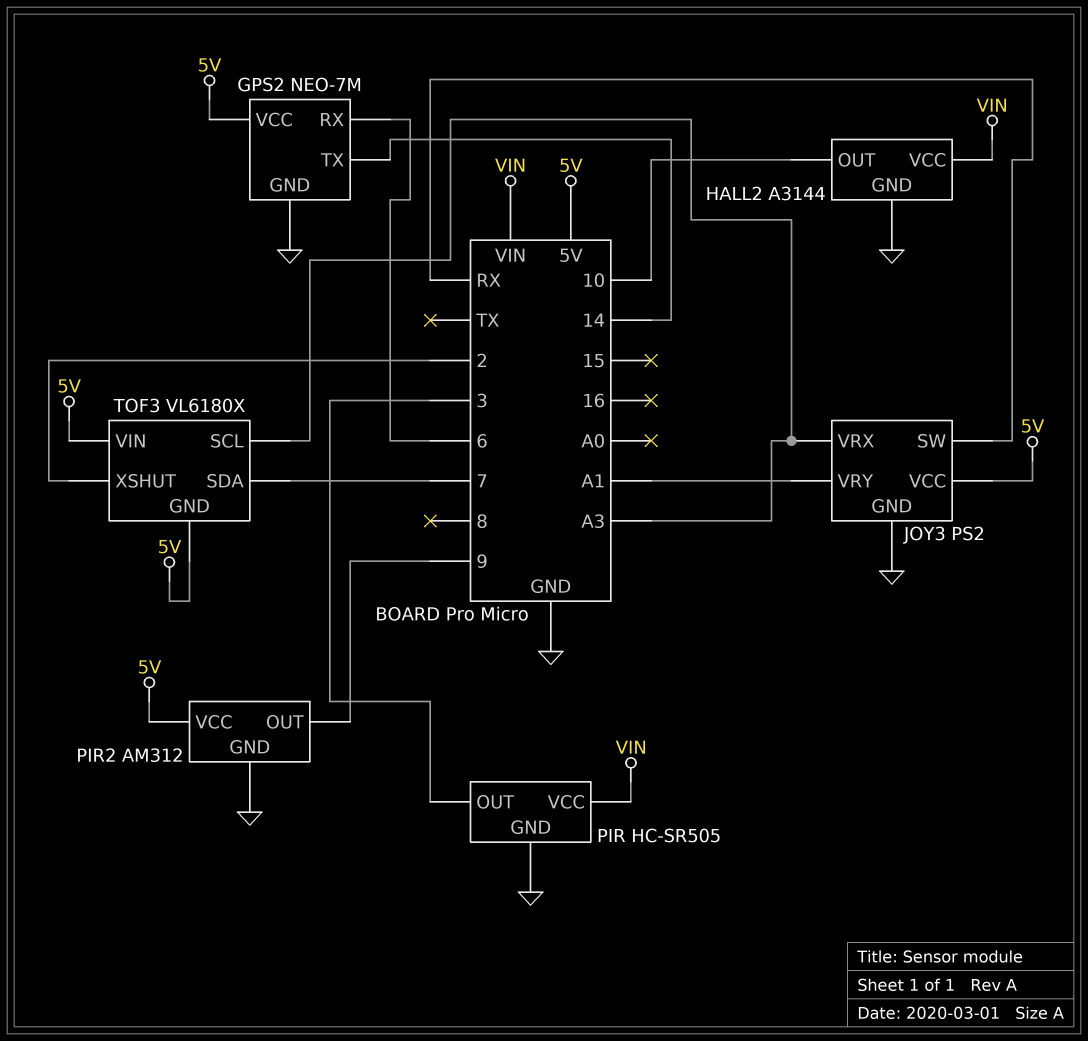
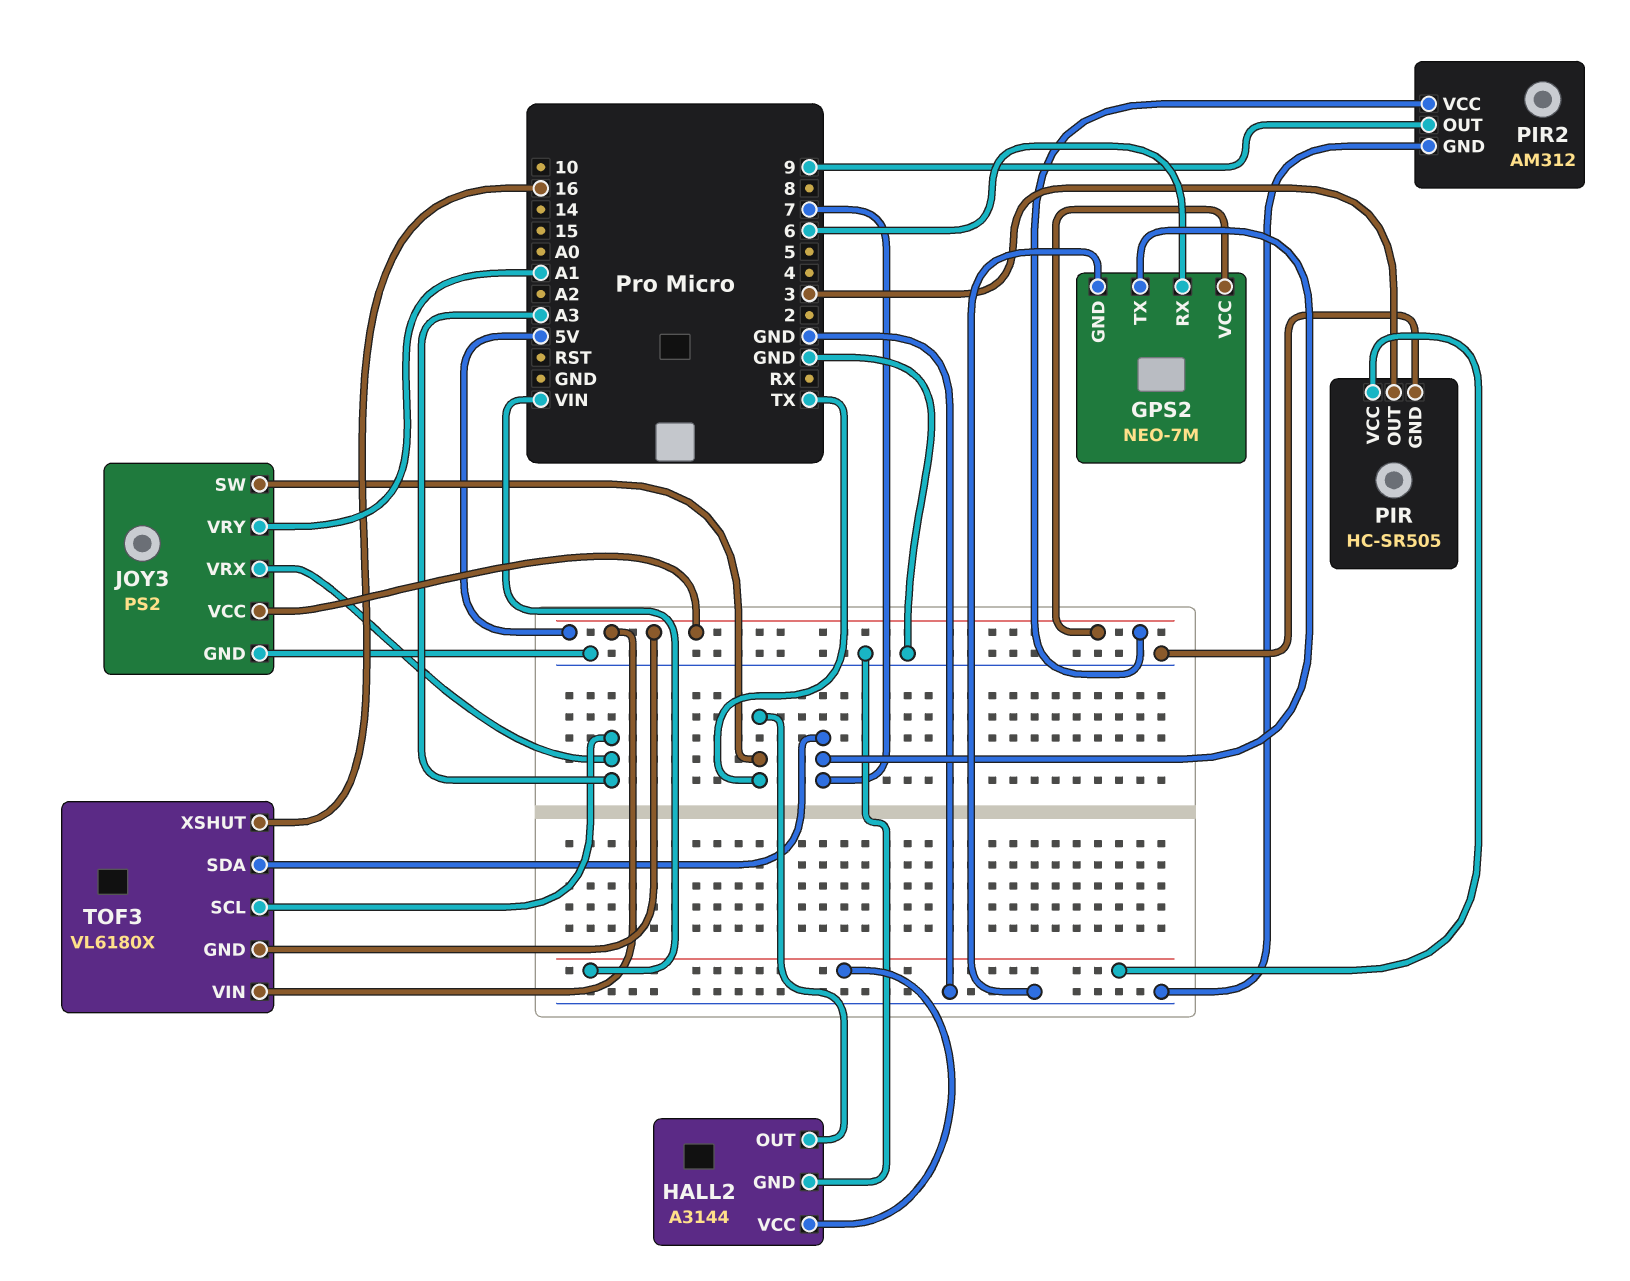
GPS2 pin TX: 14 -> 7
HALL2 pin OUT: 10 -> TX
JOY3 pin SW: RX -> TX
TOF3 pin XSHUT: 2 -> 16

